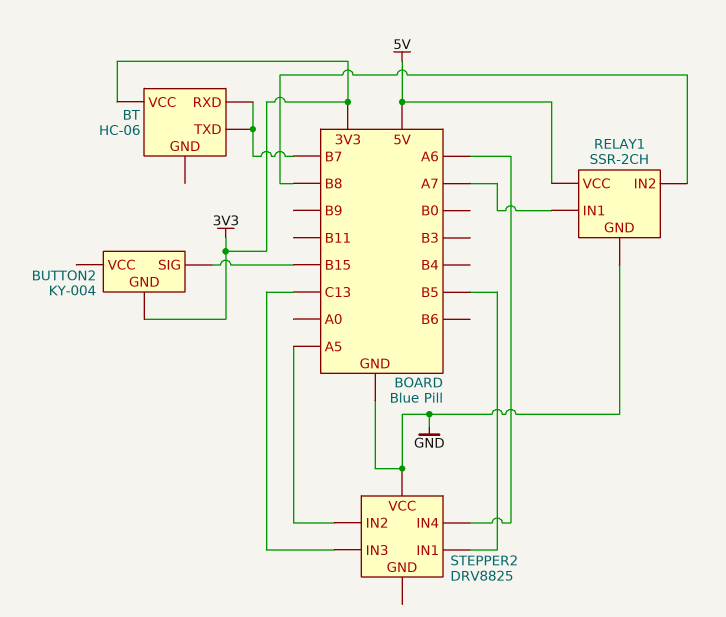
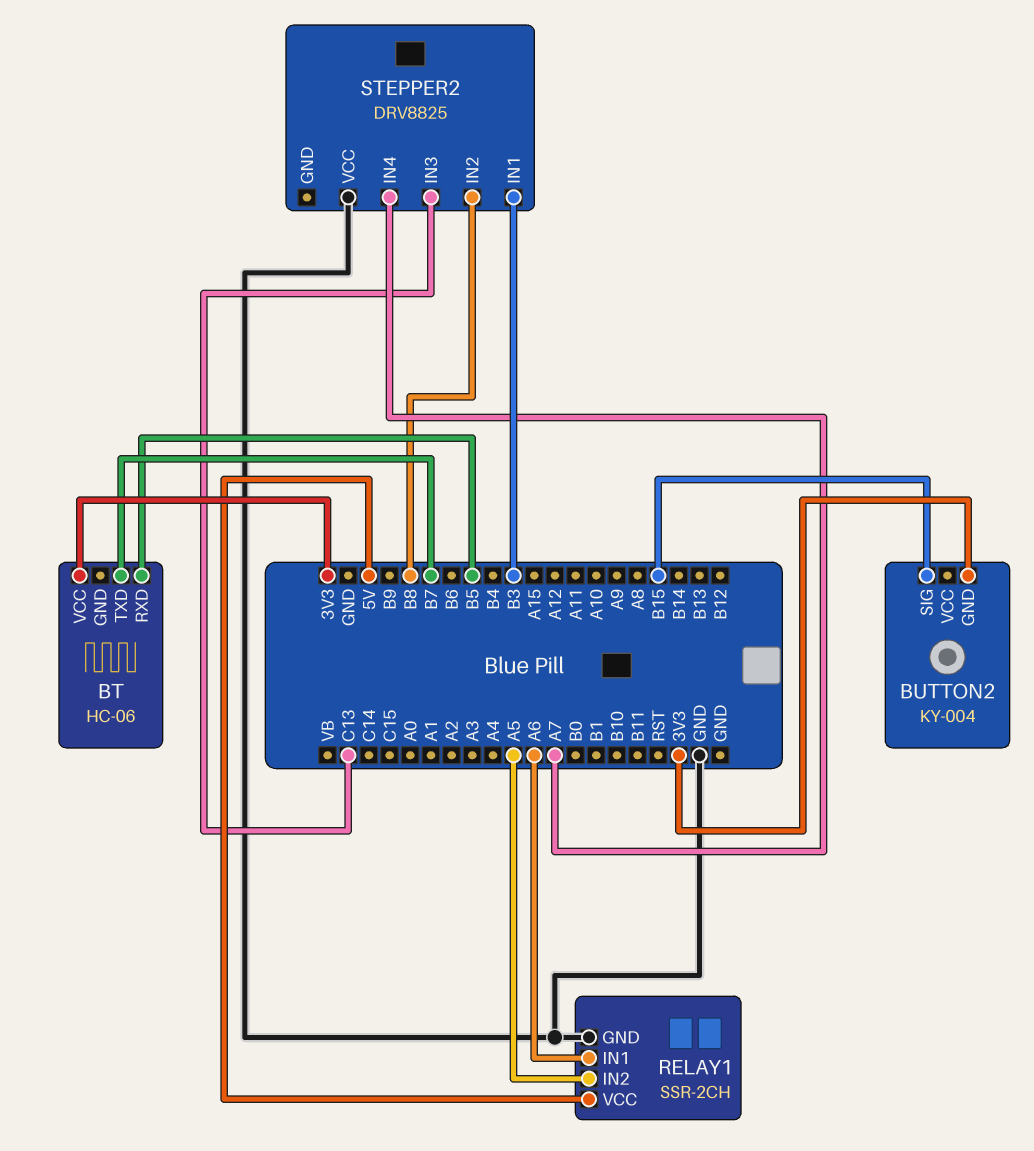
BT pin RXD: B7 -> B5
RELAY1 pin IN1: A7 -> A6
RELAY1 pin IN2: B8 -> A5
STEPPER2 pin IN1: B5 -> B3
STEPPER2 pin IN2: A5 -> B8
STEPPER2 pin IN4: A6 -> A7

